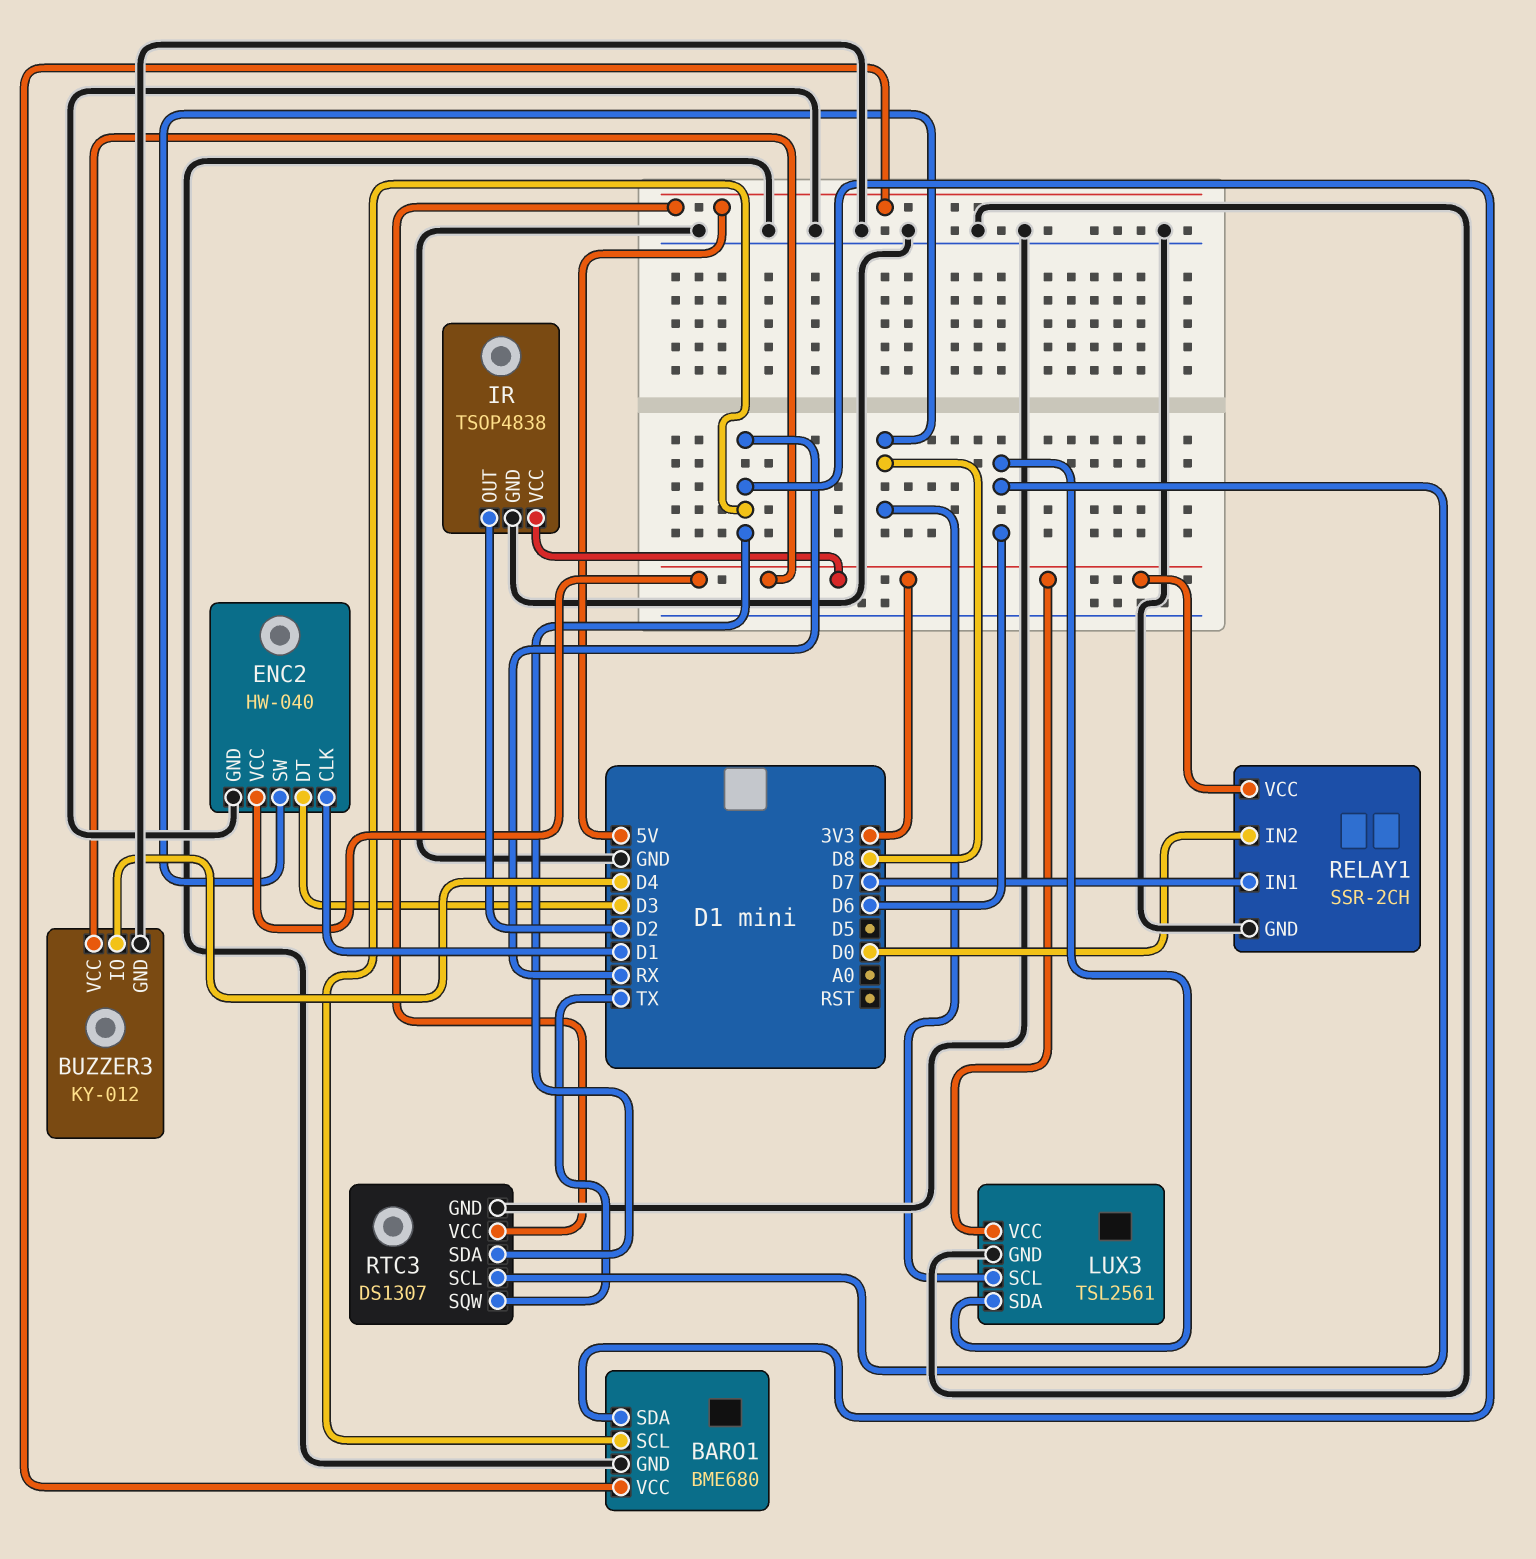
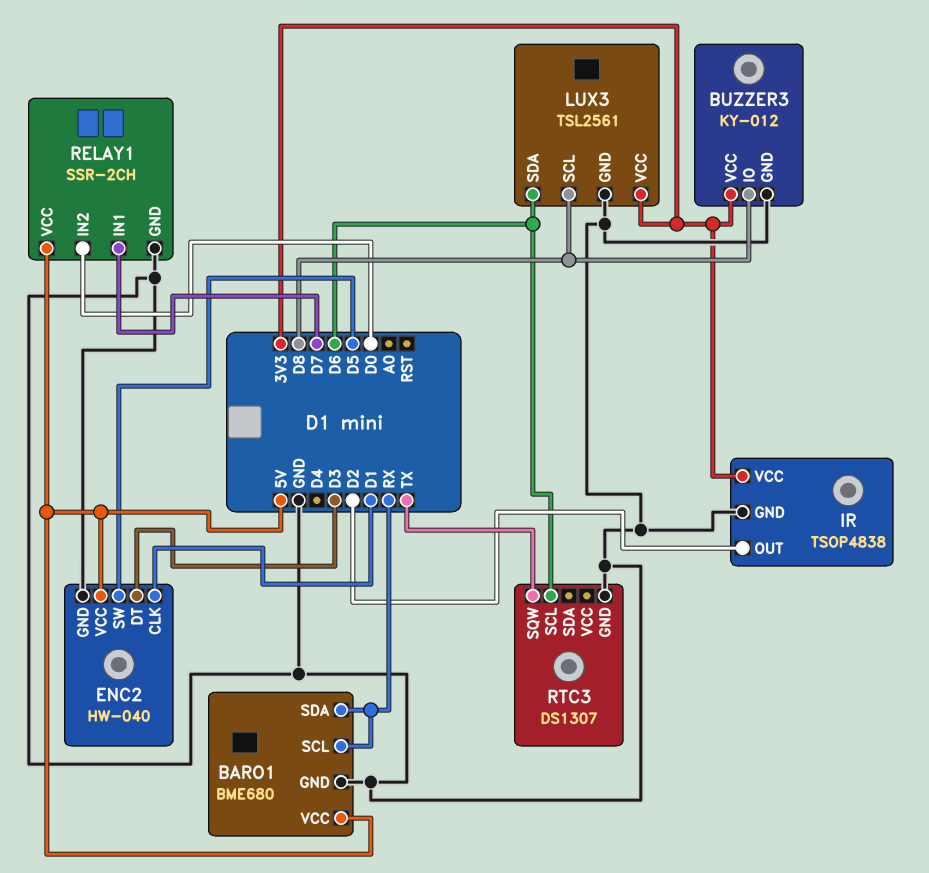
BUZZER3 pin IO: D4 -> D8
ENC2 pin SW: D8 -> D5
ENC2 pin VCC: 3V3 -> 5V
RELAY1 pin VCC: 3V3 -> 5V
RTC3 pin SDA: RX -> none
RTC3 pin VCC: 5V -> none

